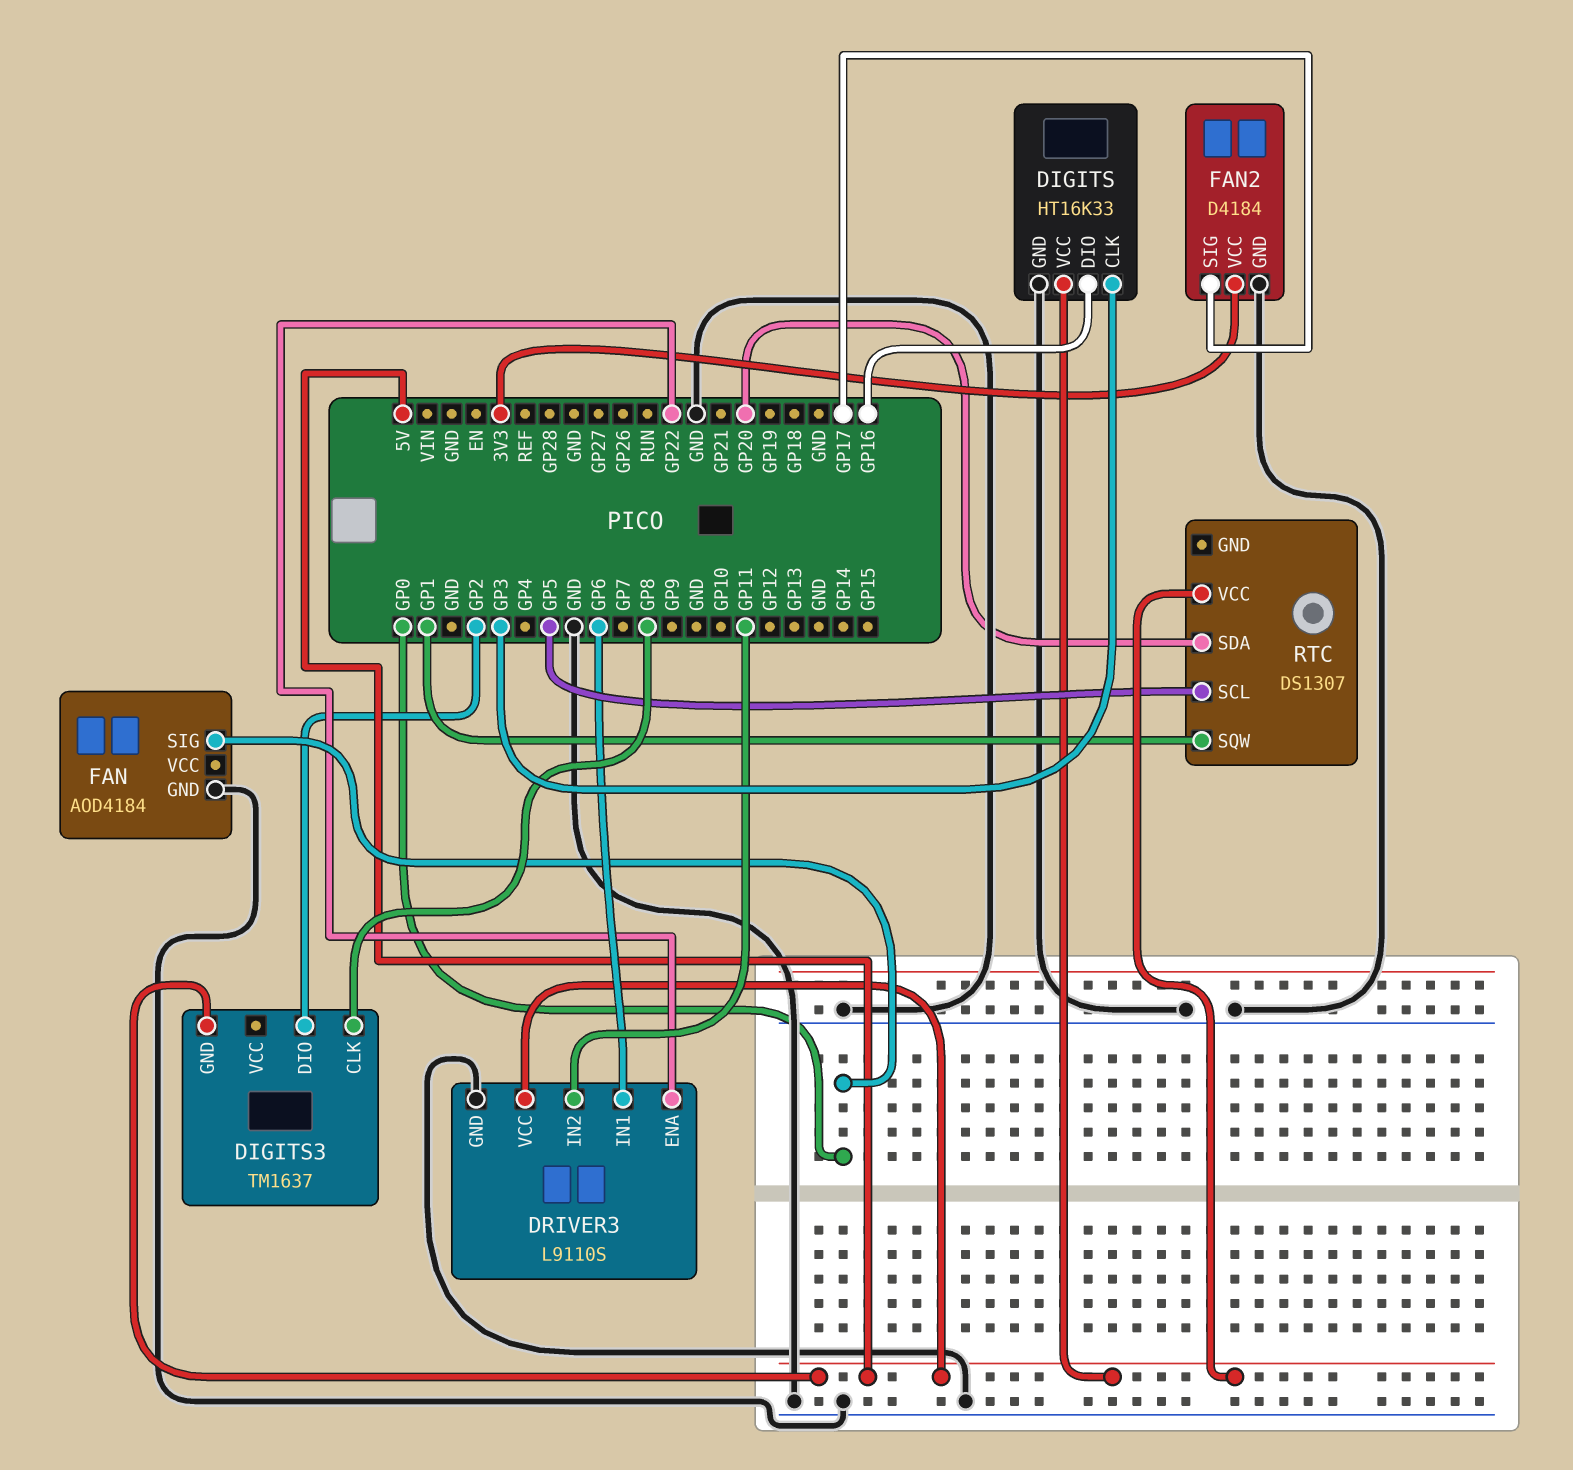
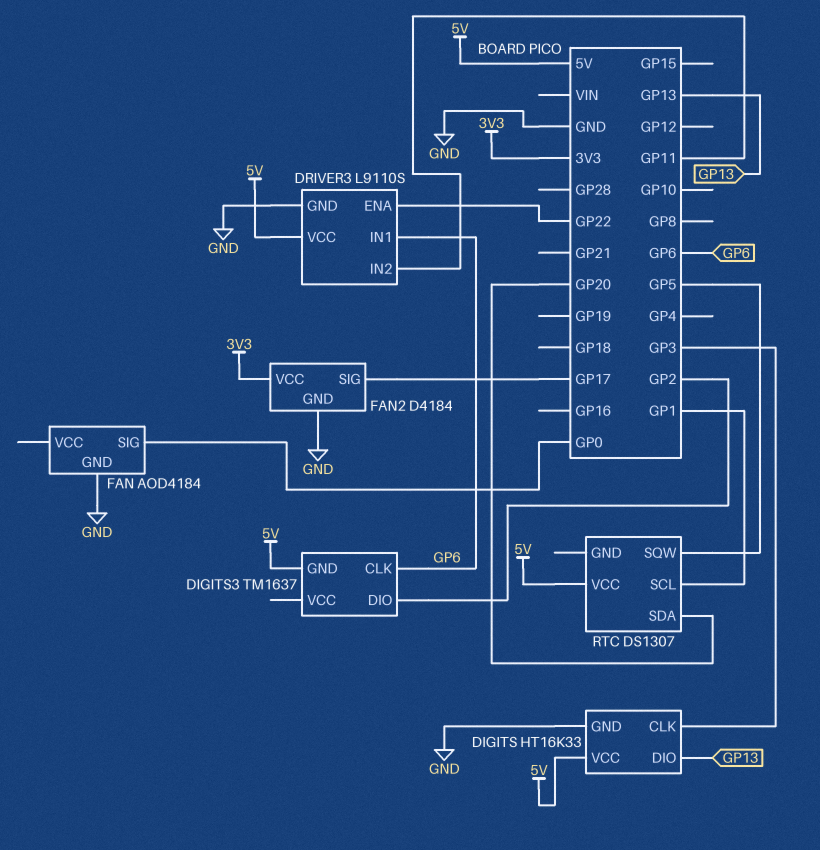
DIGITS pin DIO: GP16 -> GP13
DIGITS3 pin CLK: GP8 -> GP6
RTC pin SCL: GP5 -> GP1
RTC pin SQW: GP1 -> GP5

